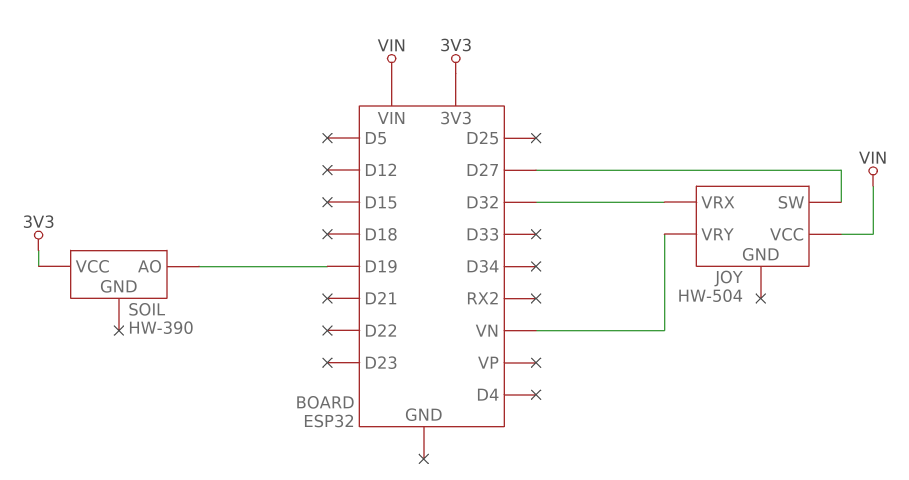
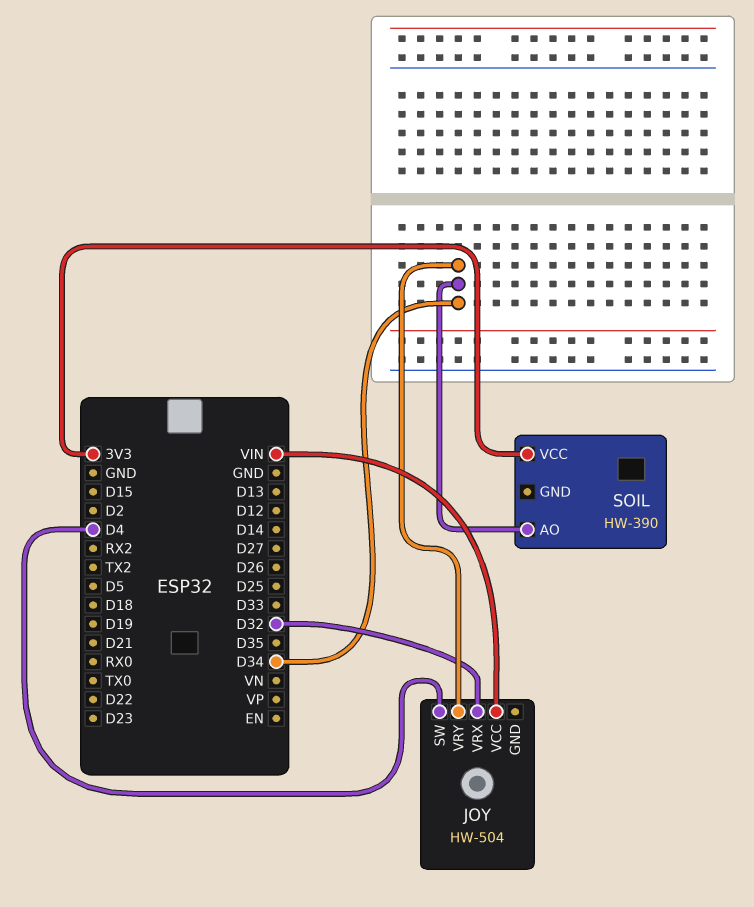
JOY pin SW: D27 -> D4
JOY pin VRY: VN -> D34
SOIL pin AO: D19 -> D34

